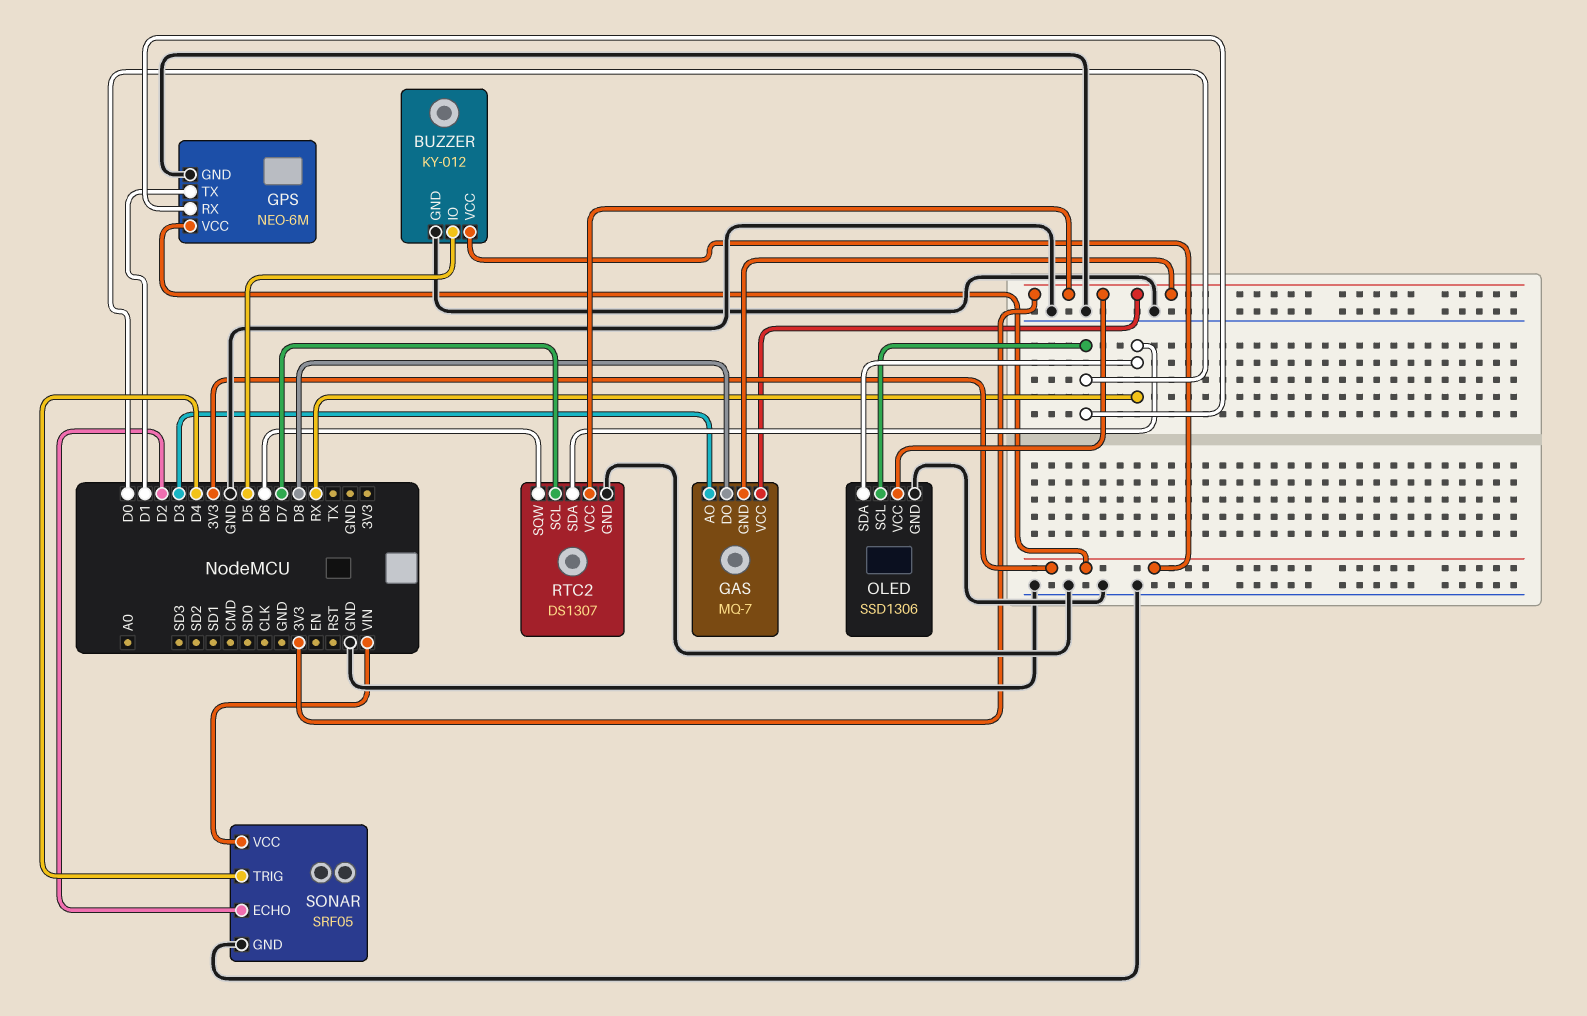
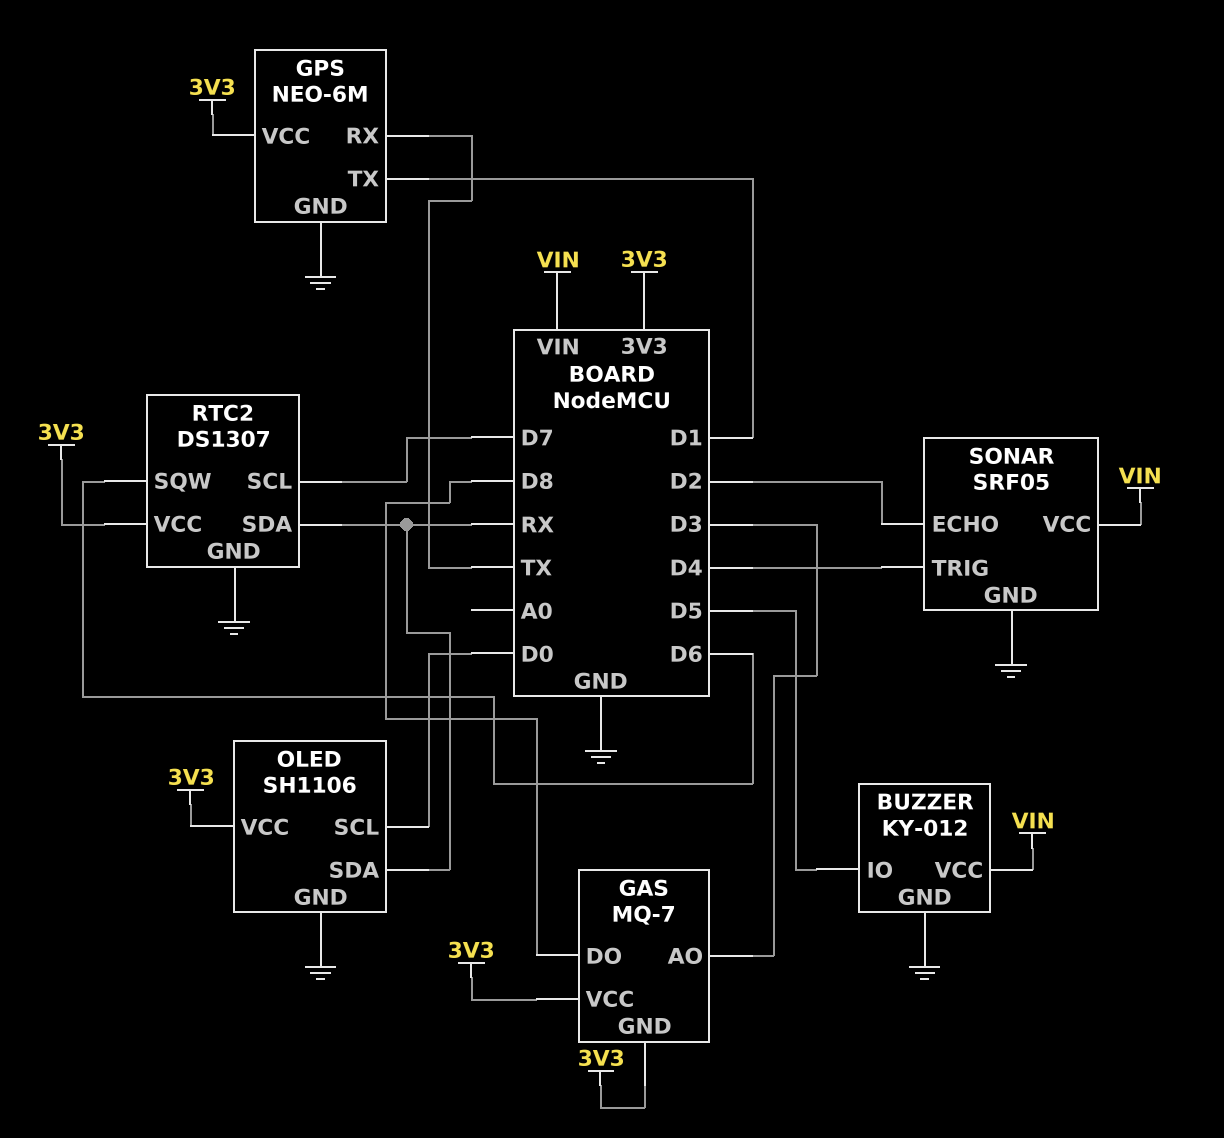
BUZZER pin VCC: 3V3 -> VIN
GPS pin RX: D0 -> TX
OLED: SSD1306 -> SH1106

